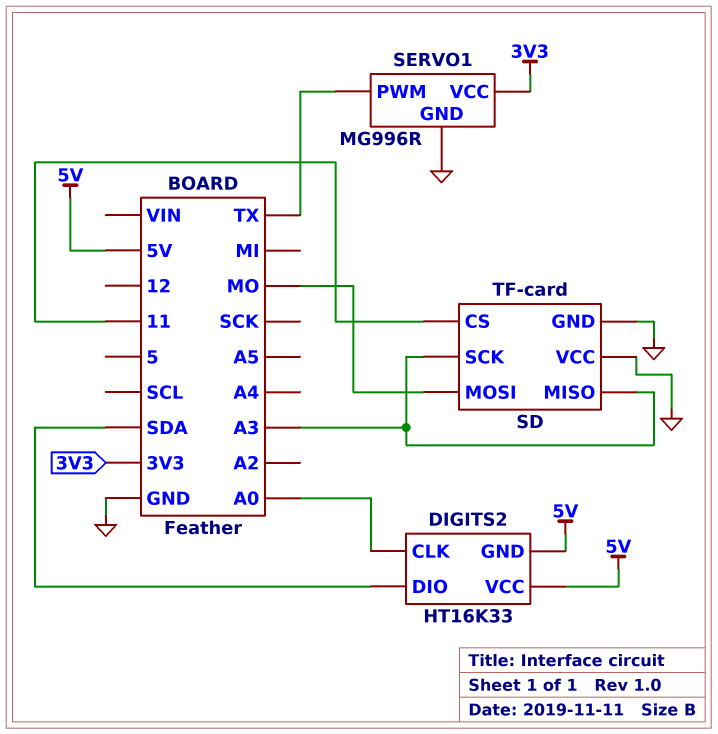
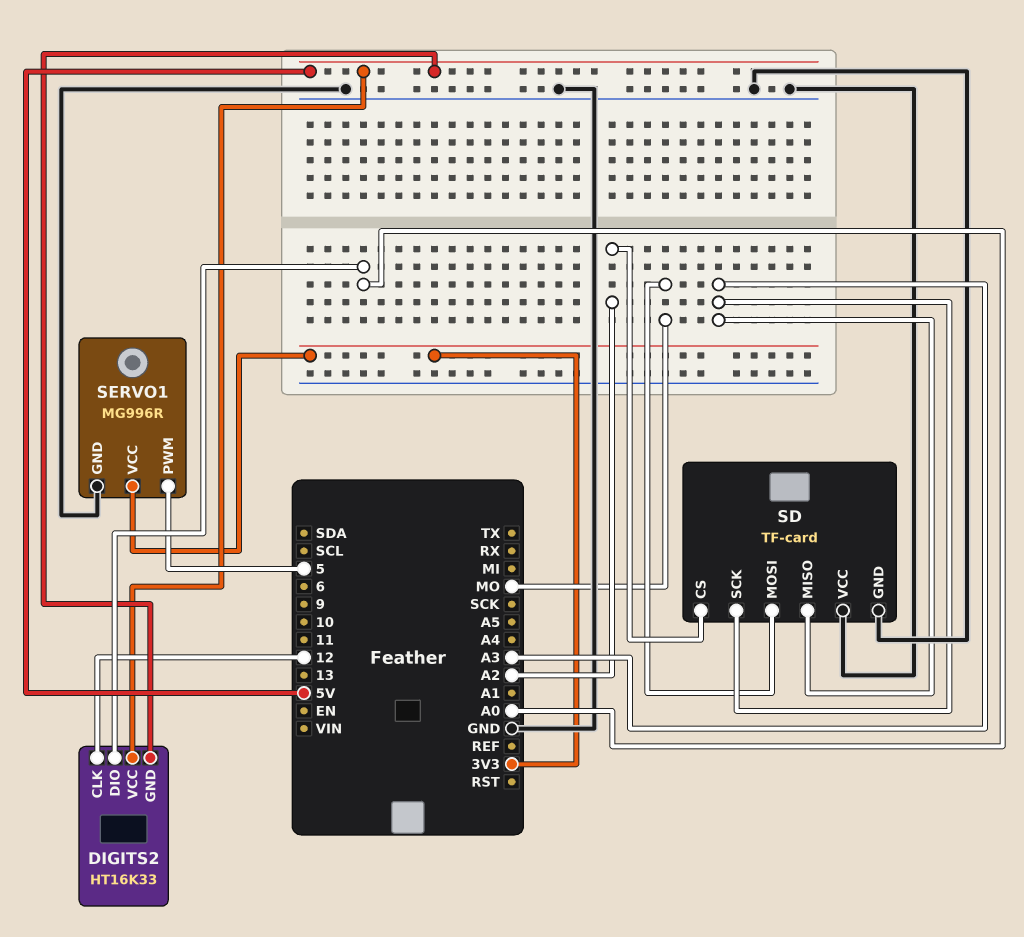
DIGITS2 pin CLK: A0 -> 12
DIGITS2 pin DIO: SDA -> A0
SD pin CS: 11 -> A2
SERVO1 pin PWM: TX -> 5

